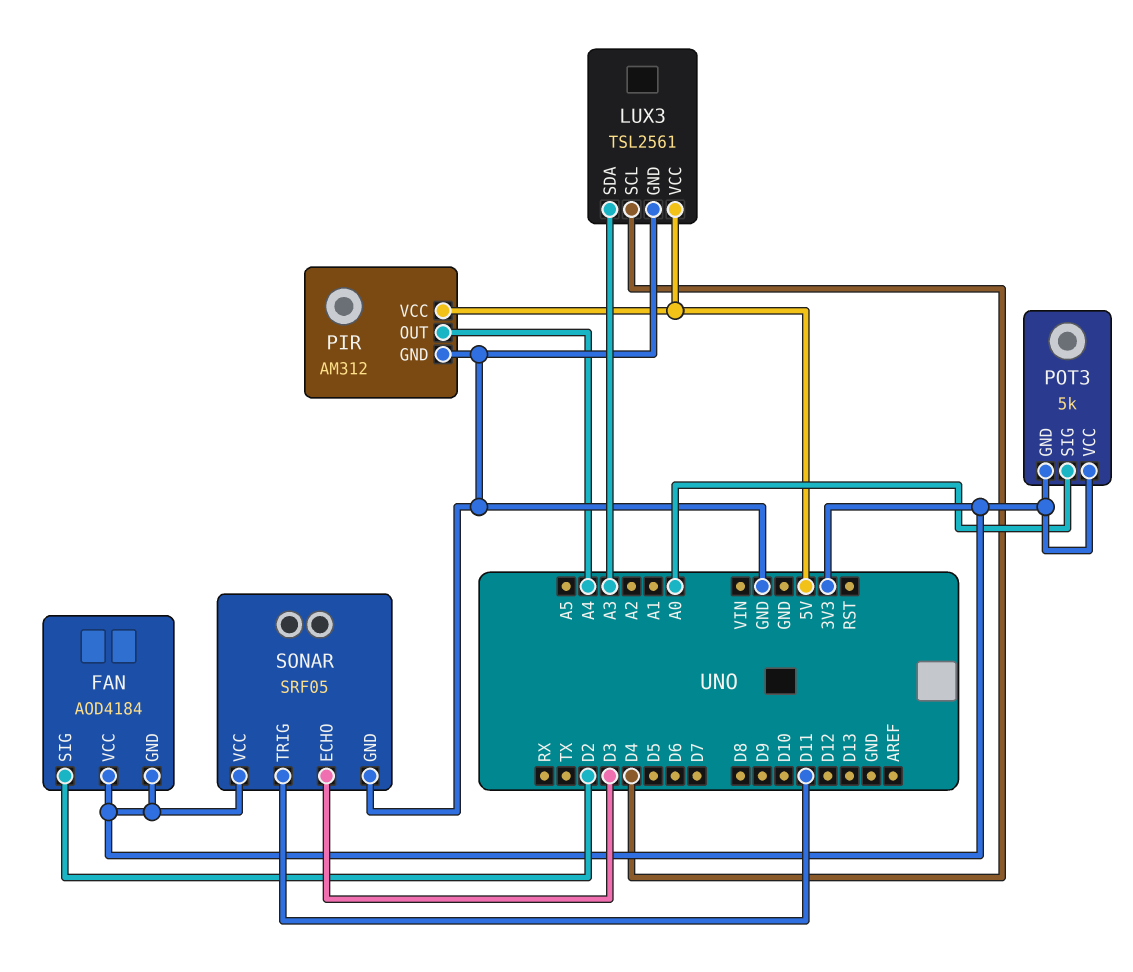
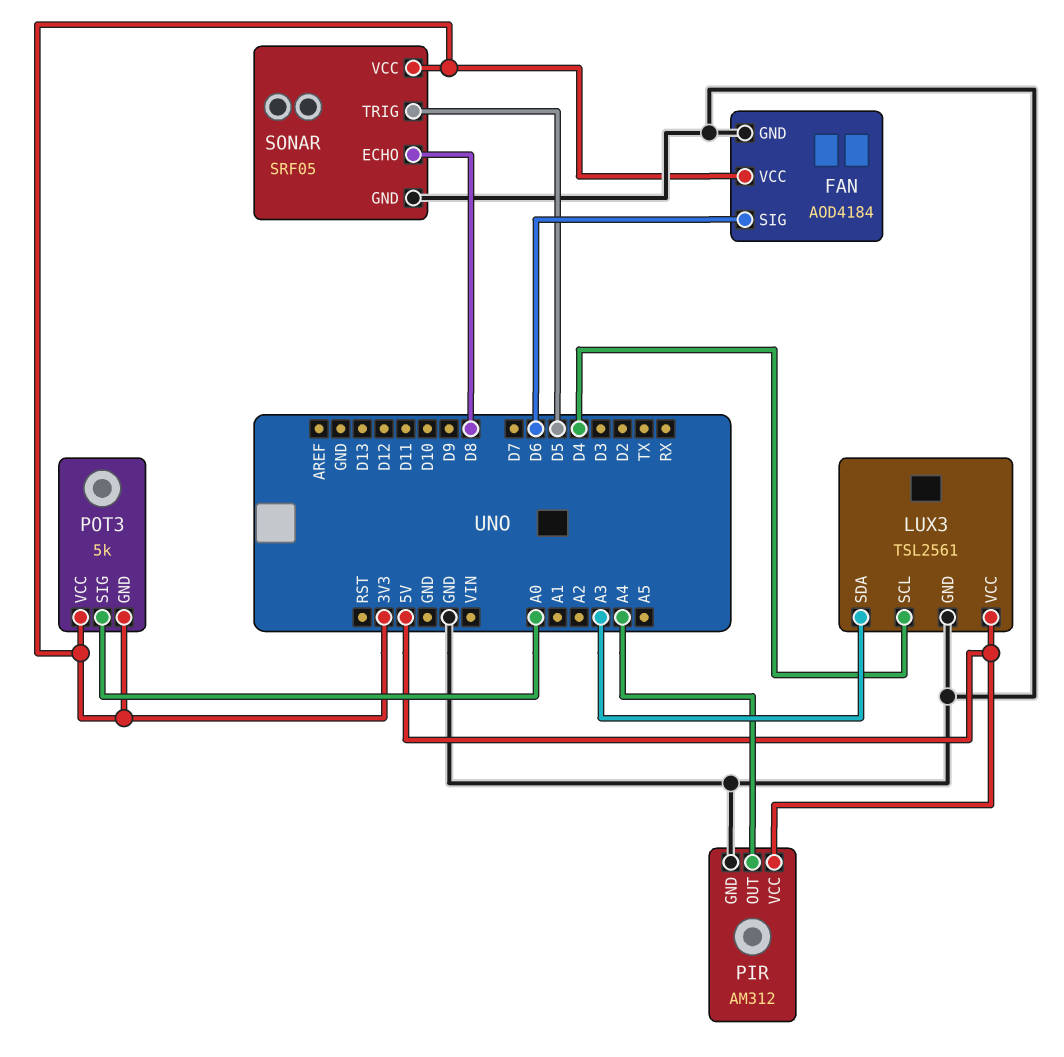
FAN pin GND: 3V3 -> GND
FAN pin SIG: D2 -> D6
SONAR pin ECHO: D3 -> D8
SONAR pin TRIG: D11 -> D5

